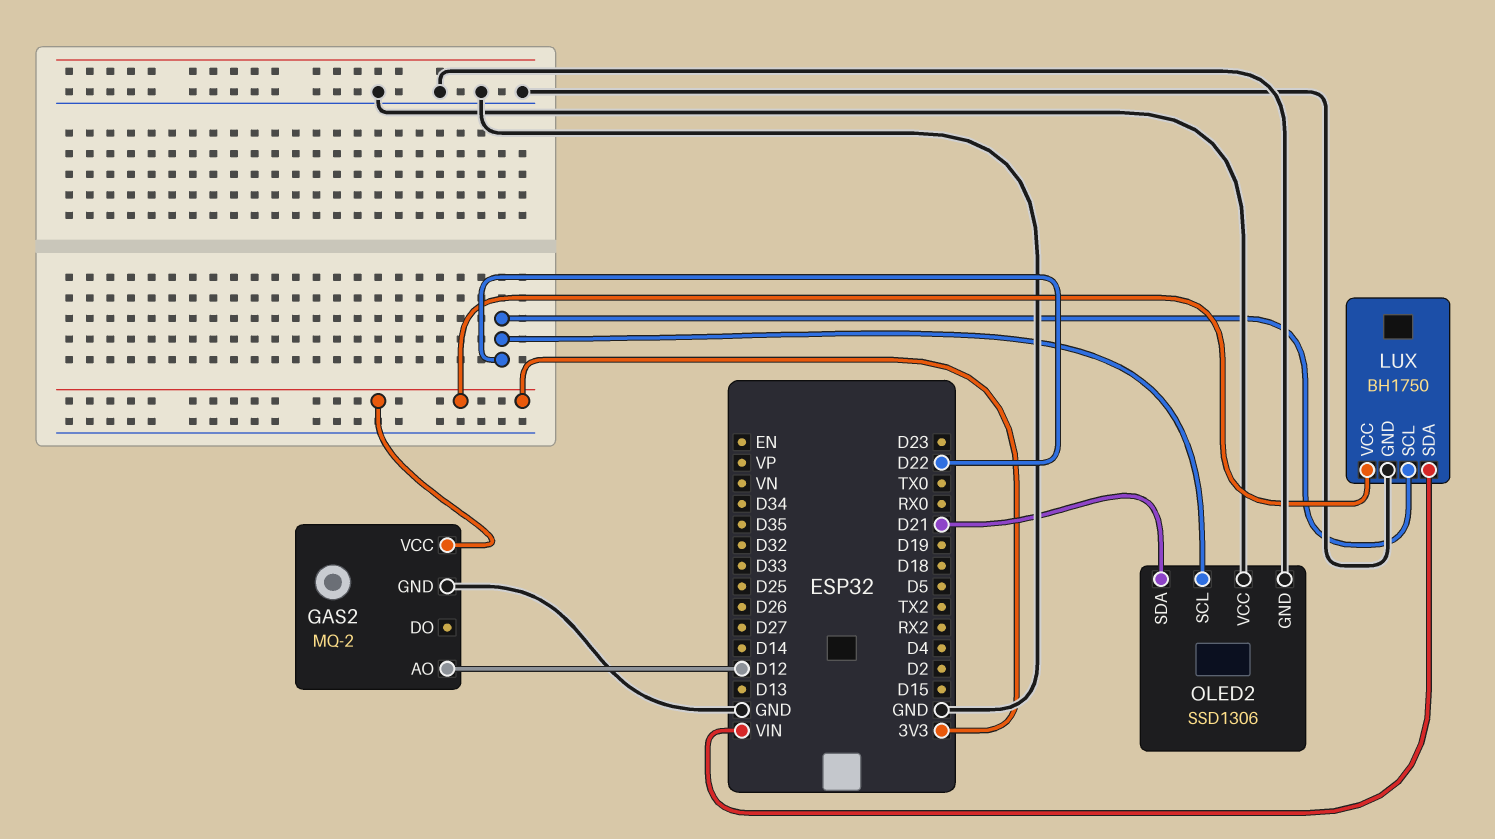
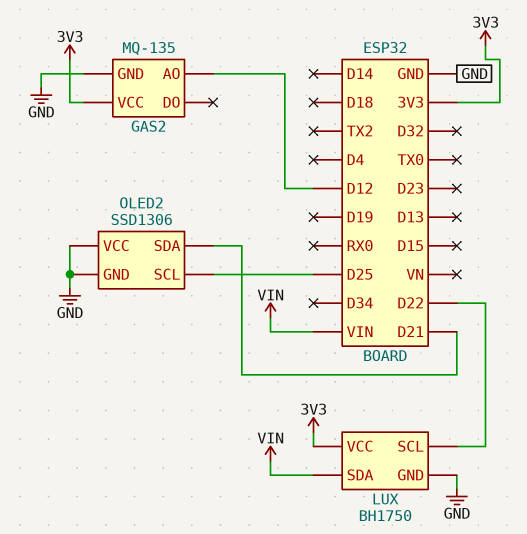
GAS2: MQ-2 -> MQ-135
OLED2 pin SCL: D22 -> D25

